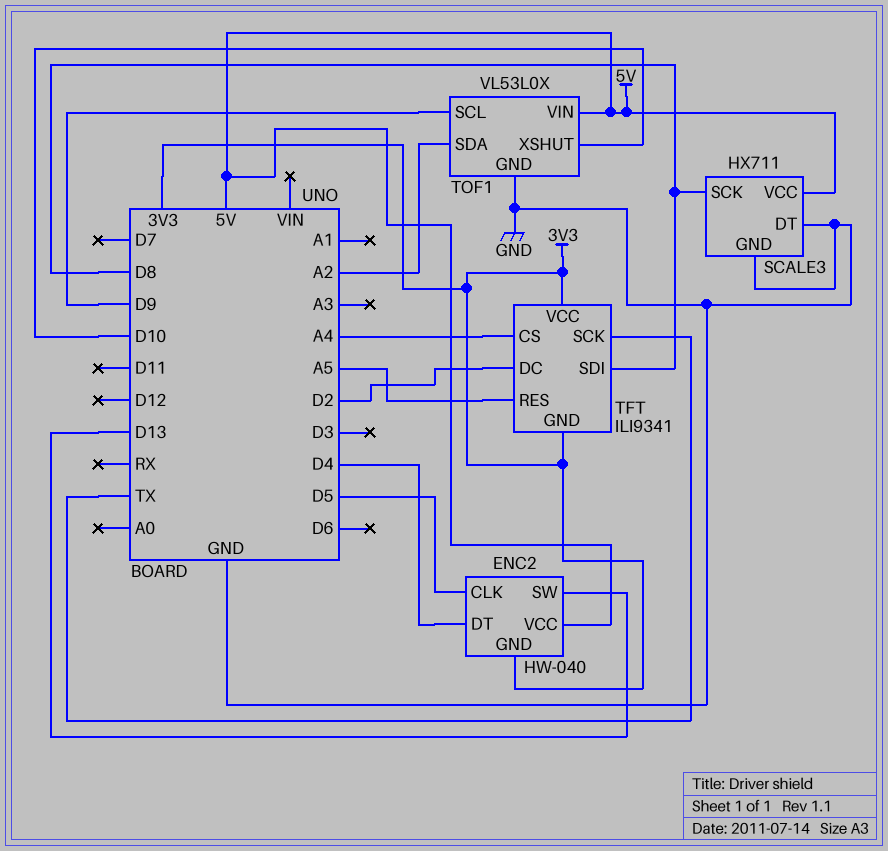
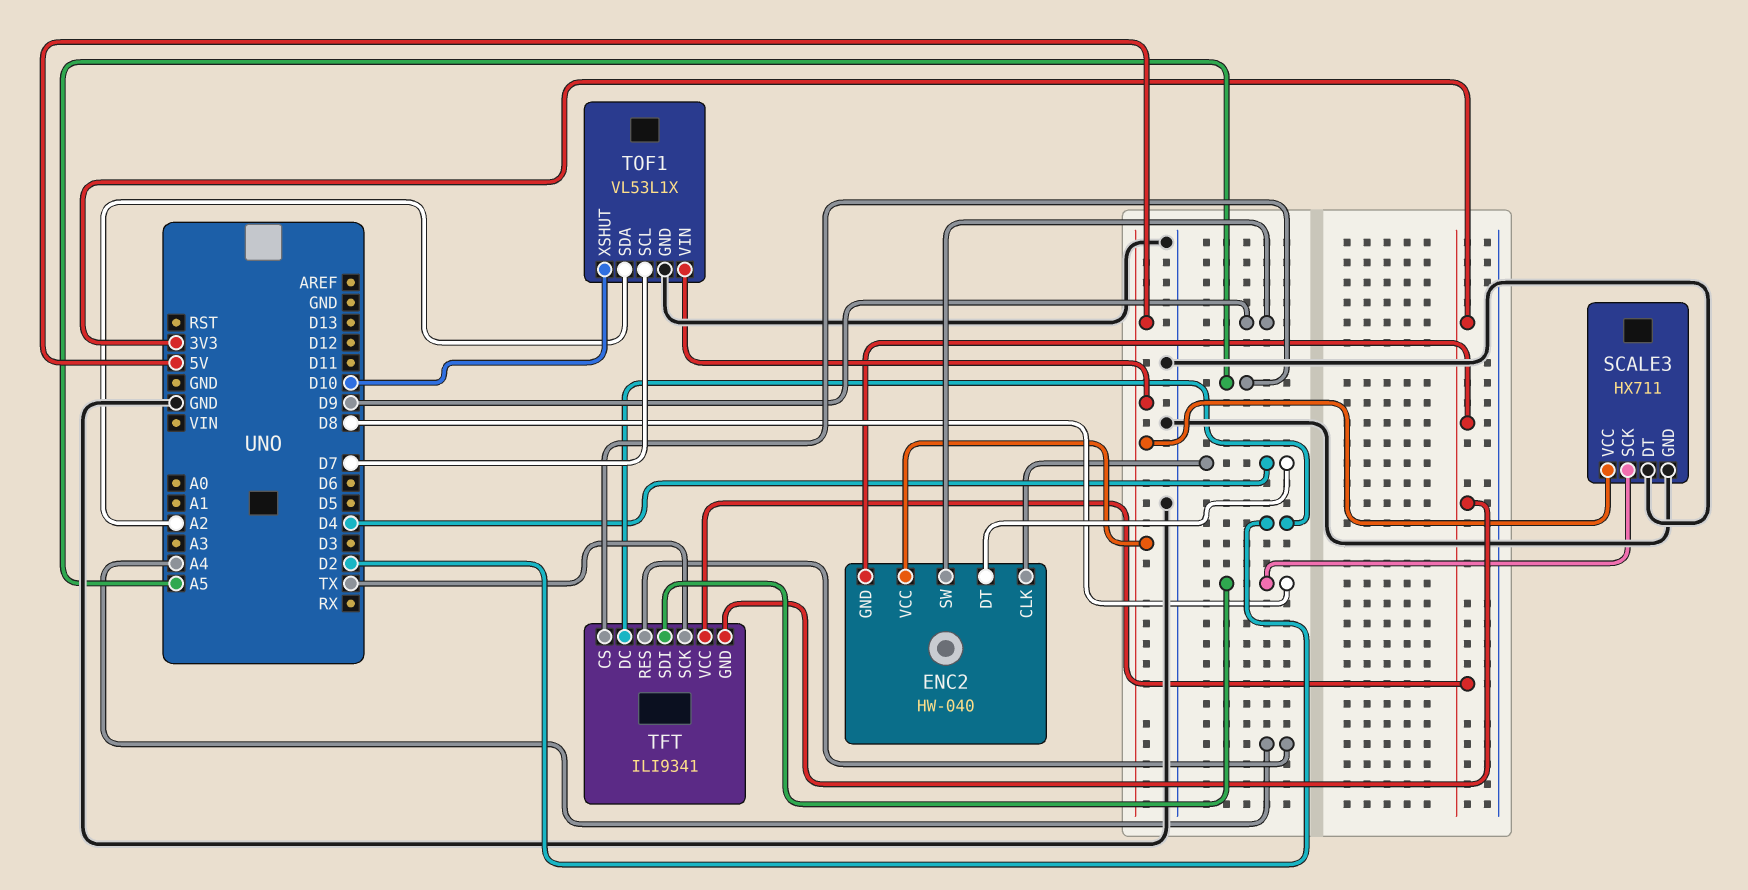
ENC2 pin CLK: D5 -> D4
ENC2 pin SW: D13 -> D9
TFT pin CS: A4 -> A5
TFT pin RES: A5 -> A4
TOF1: VL53L0X -> VL53L1X
TOF1 pin SCL: D9 -> D7

